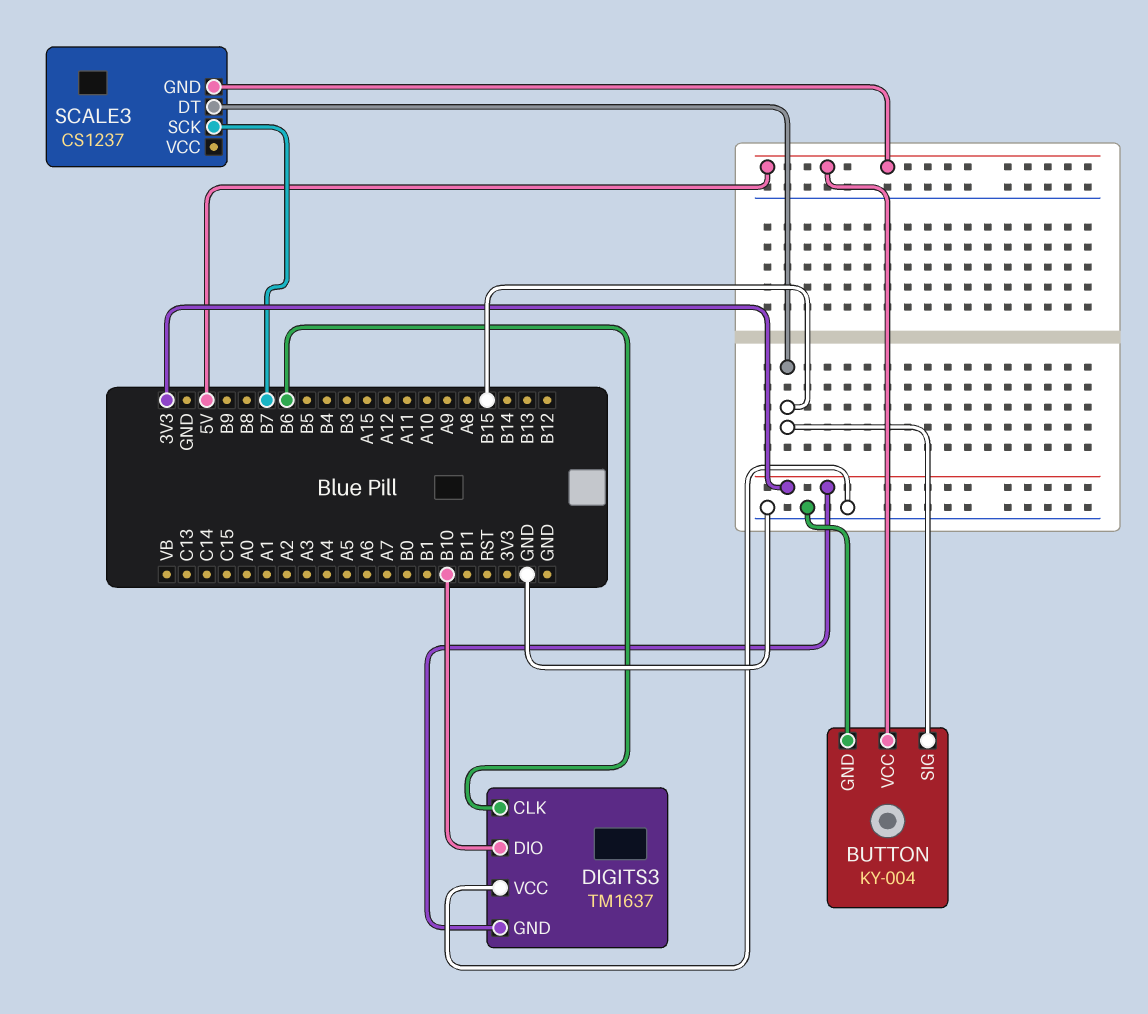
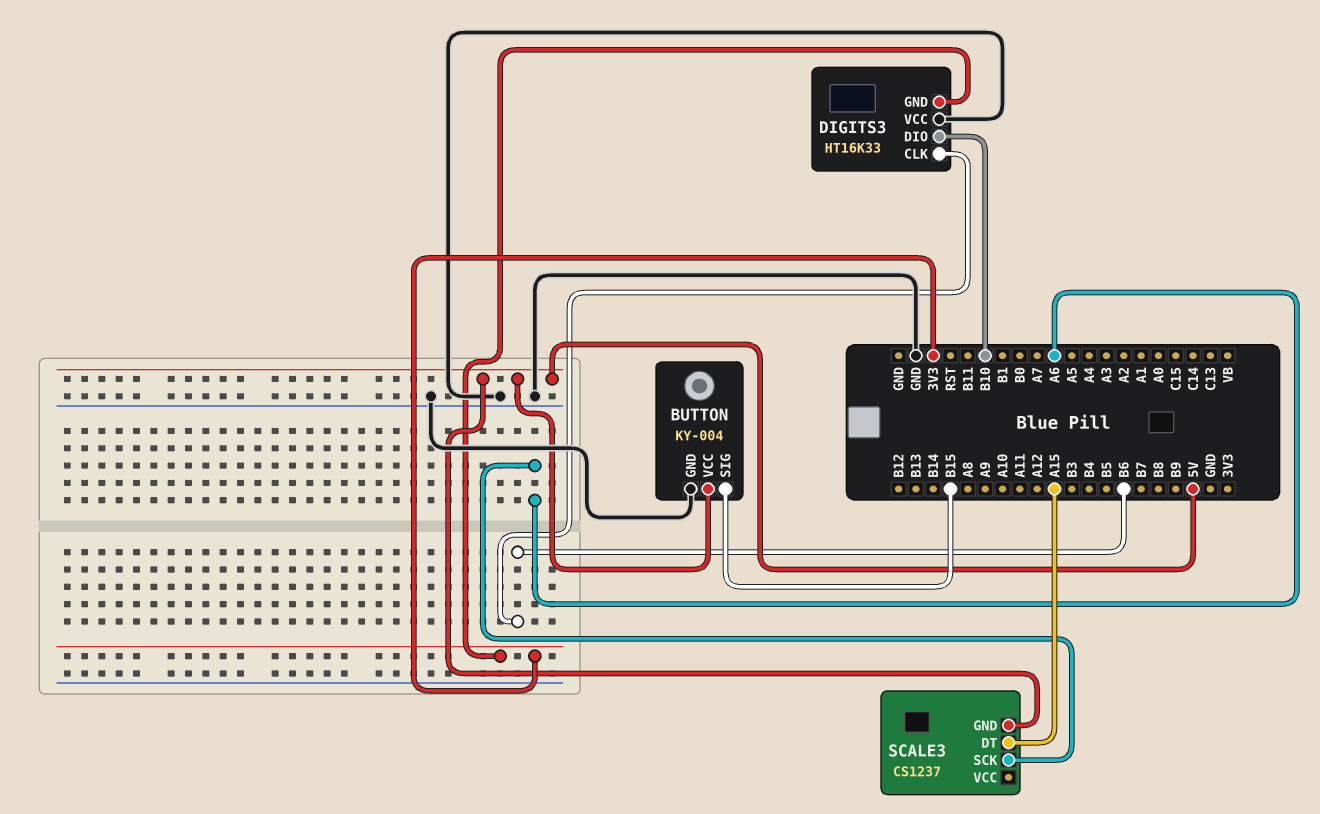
DIGITS3: TM1637 -> HT16K33
SCALE3 pin DT: B15 -> A15
SCALE3 pin SCK: B7 -> A6

